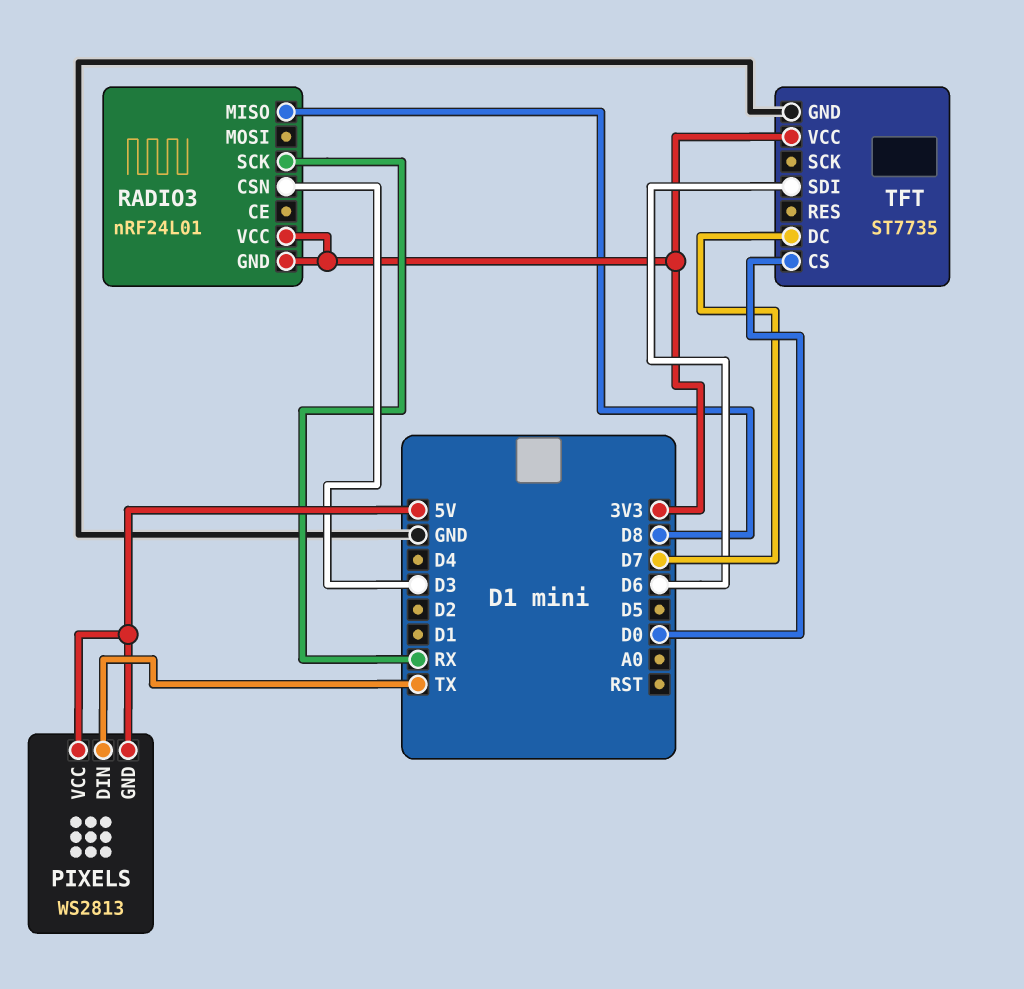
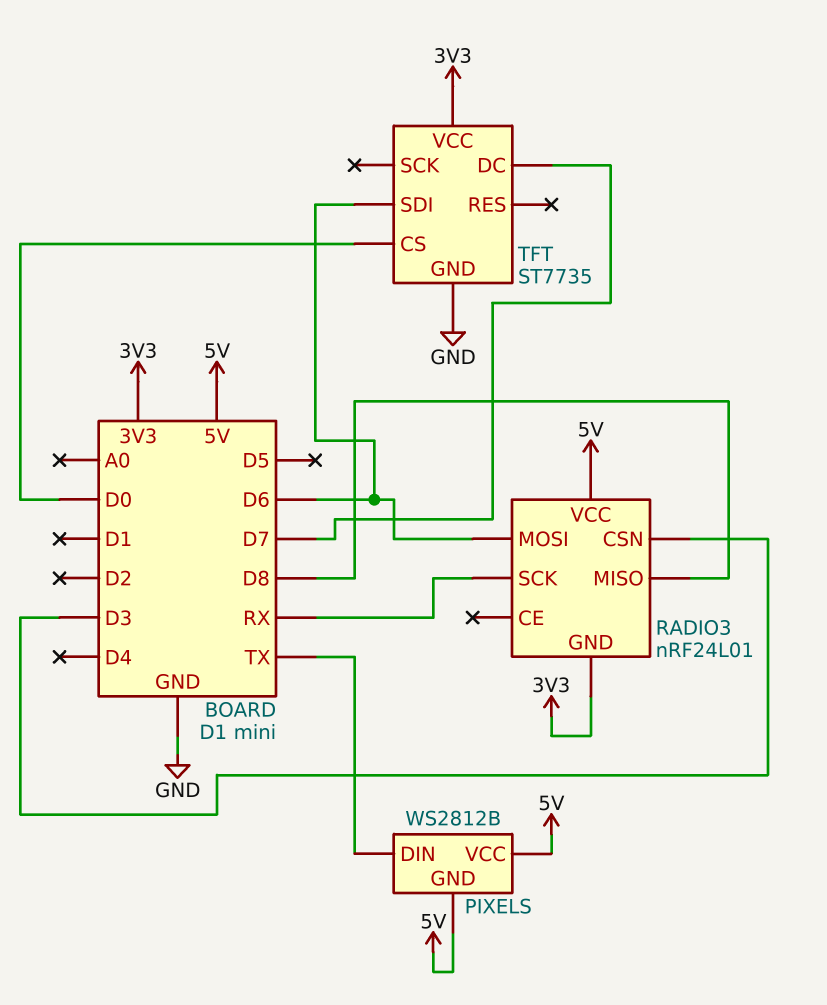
PIXELS: WS2813 -> WS2812B
RADIO3 pin MOSI: none -> D6
RADIO3 pin VCC: 3V3 -> 5V

